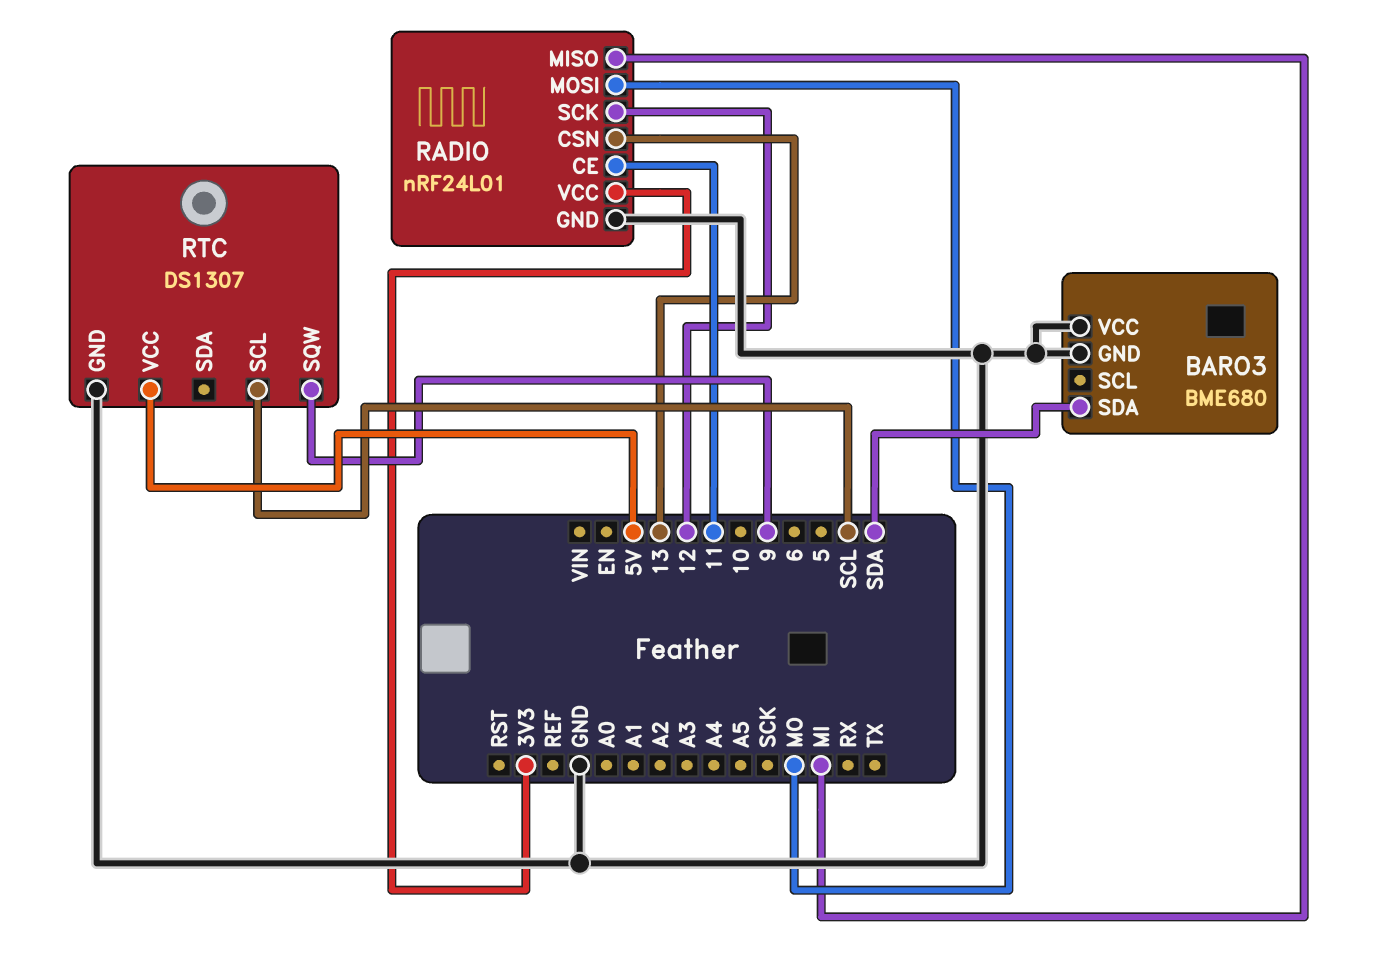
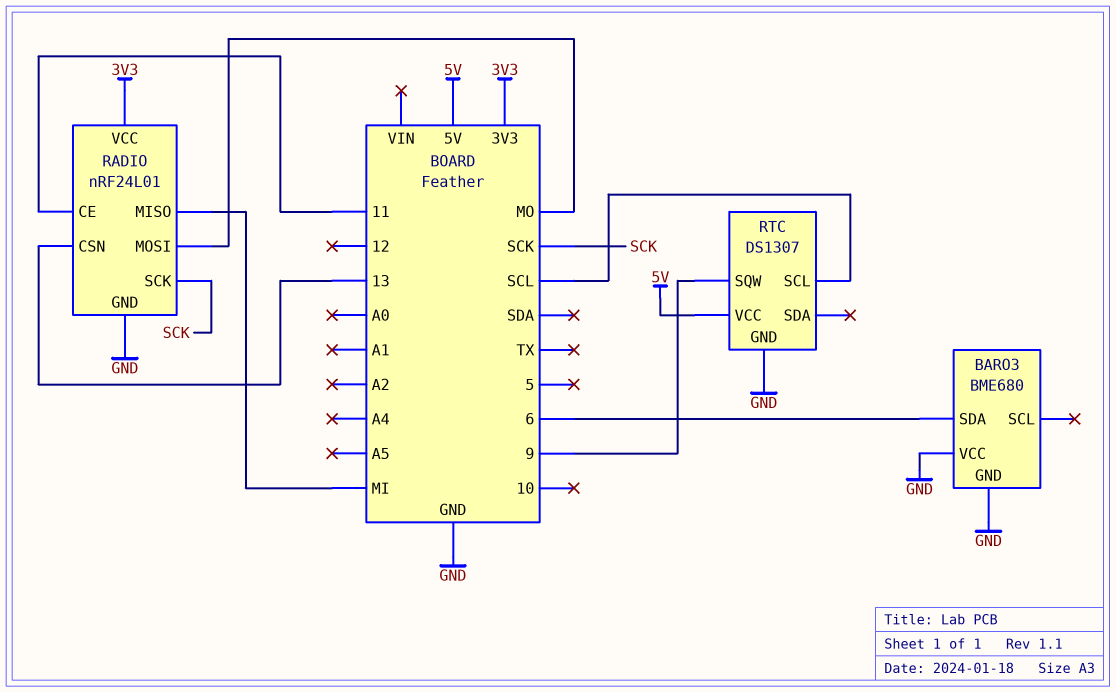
BARO3 pin SDA: SDA -> 6
RADIO pin SCK: 12 -> SCK

